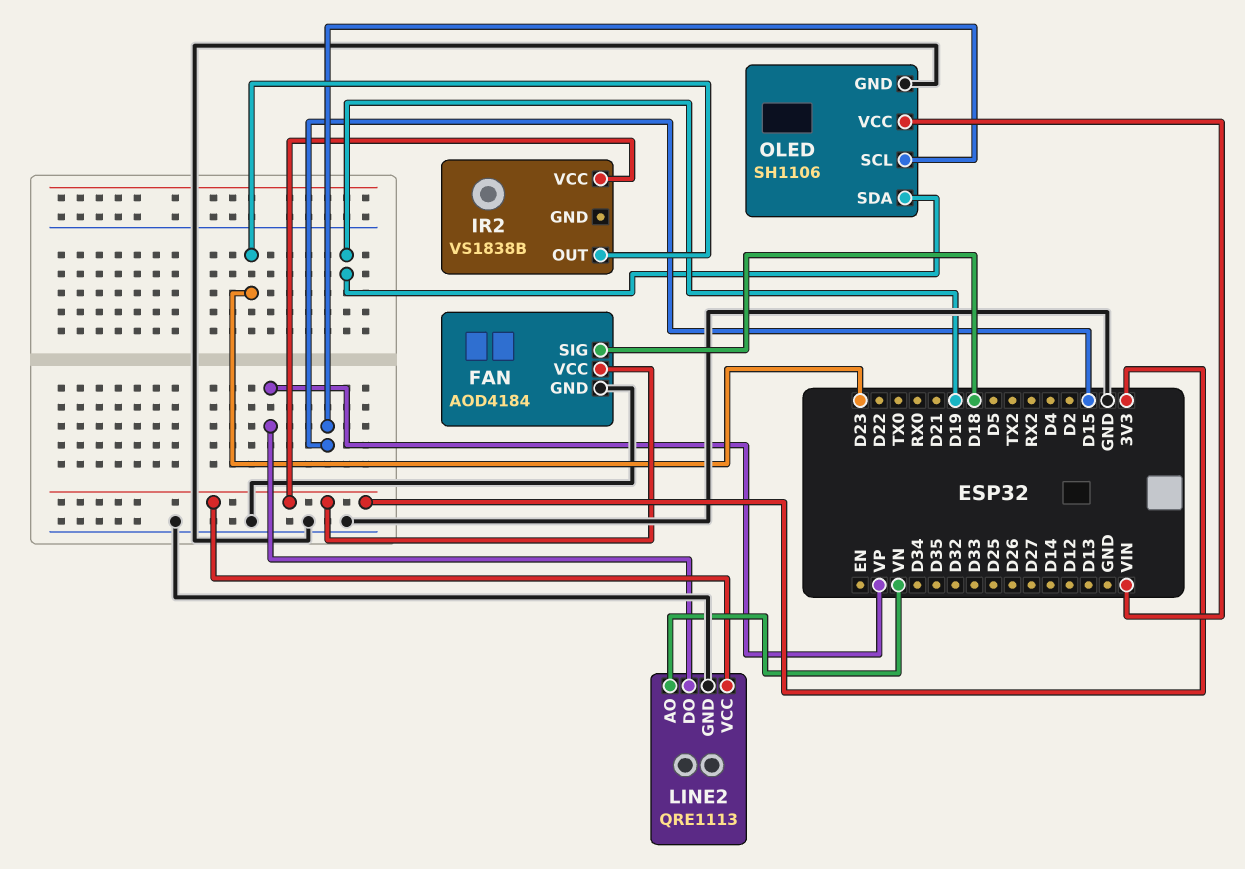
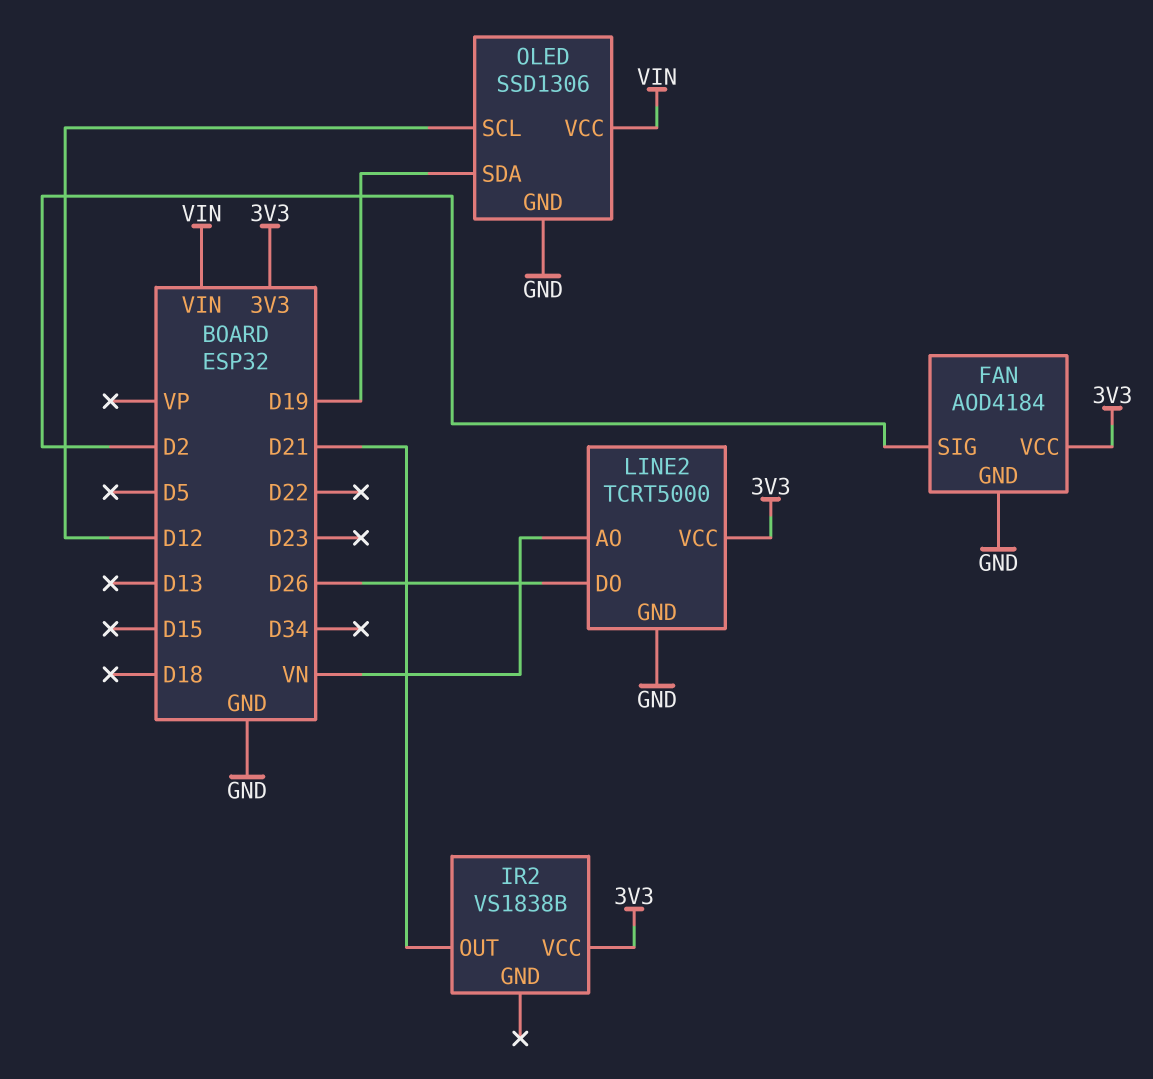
FAN pin SIG: D18 -> D2
IR2 pin OUT: D23 -> D21
LINE2: QRE1113 -> TCRT5000
LINE2 pin DO: VP -> D26
OLED: SH1106 -> SSD1306
OLED pin SCL: D15 -> D12

